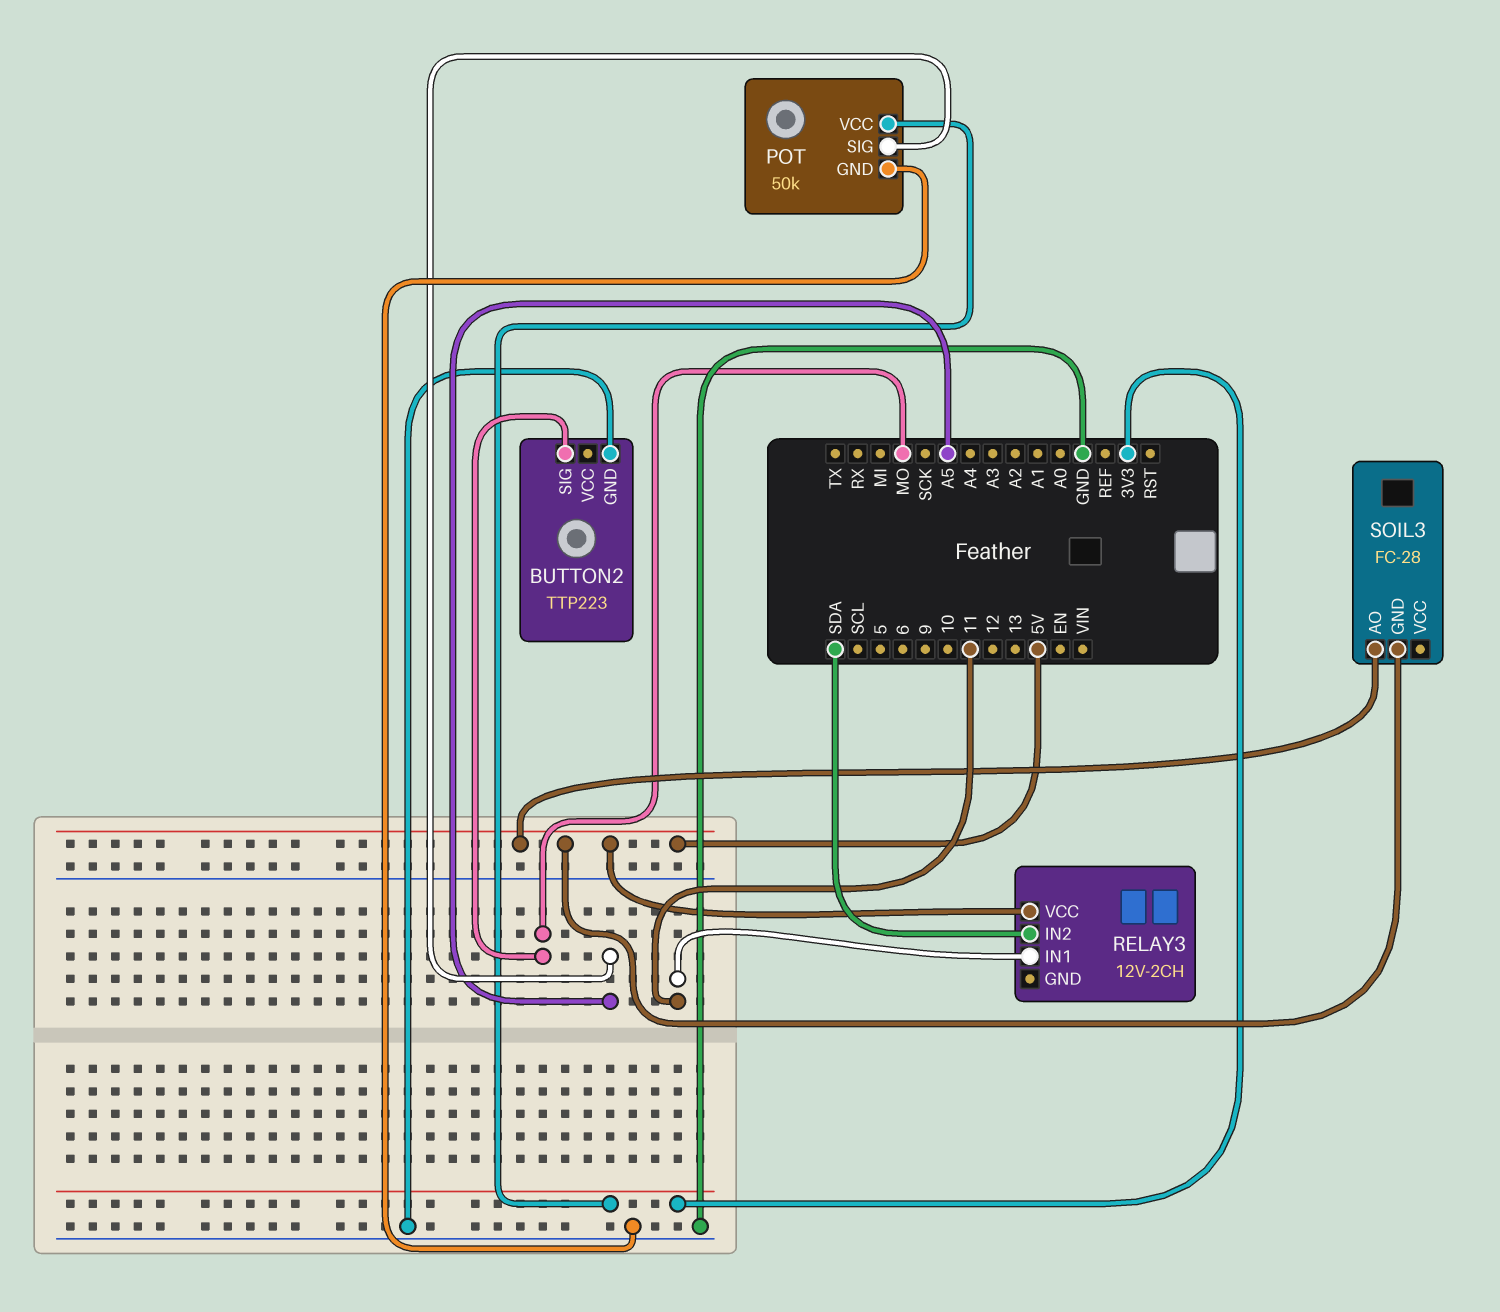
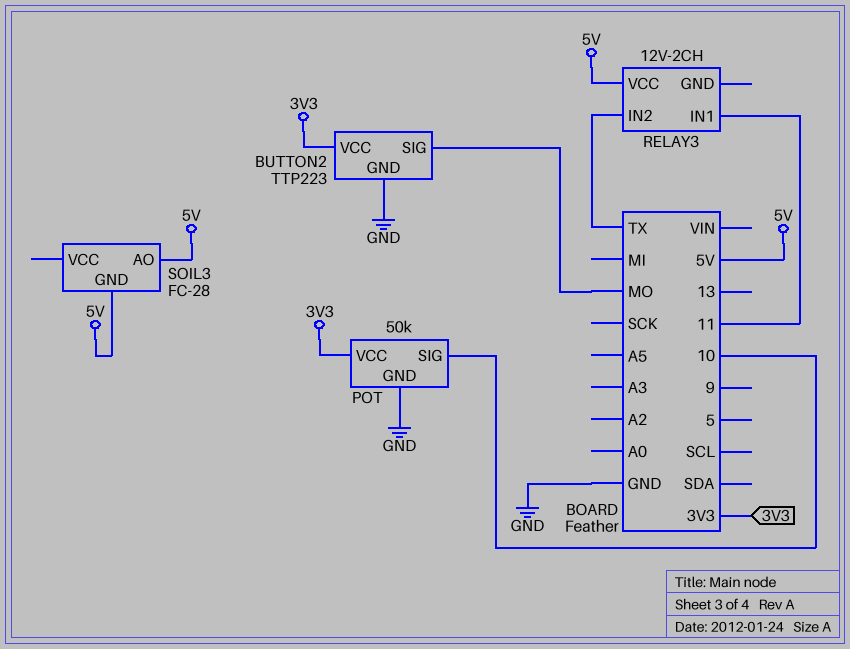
BUTTON2 pin VCC: none -> 3V3
POT pin SIG: A5 -> 10
RELAY3 pin IN2: SDA -> TX

